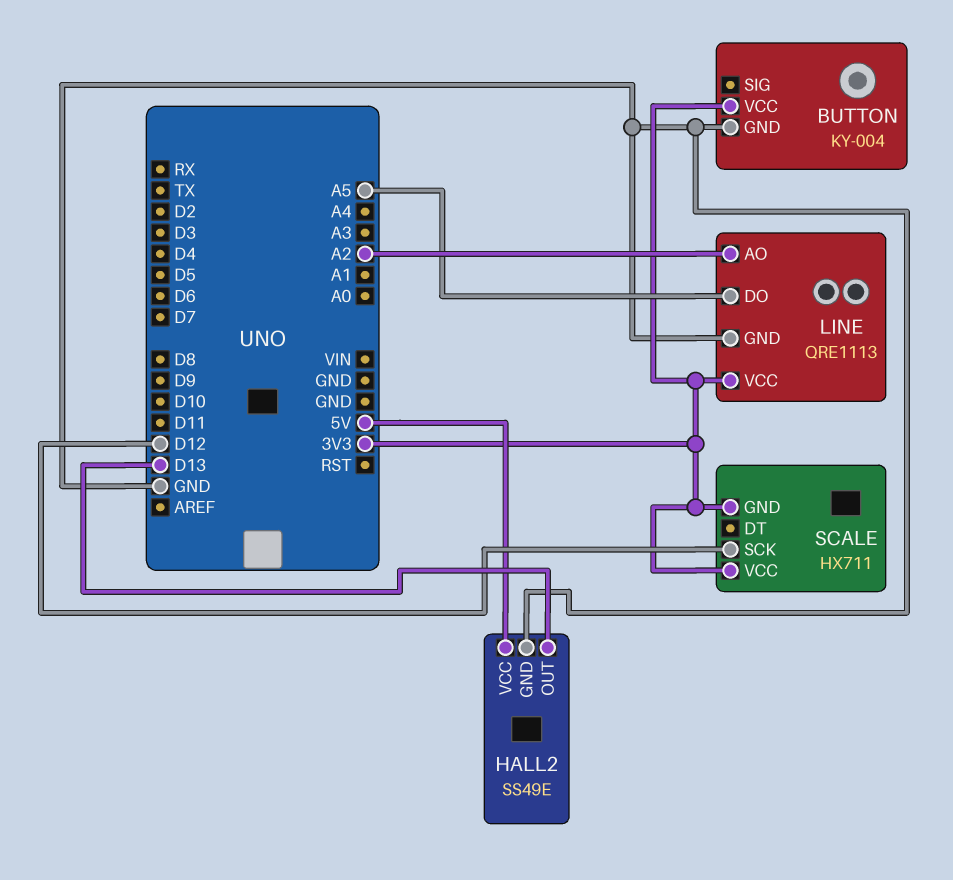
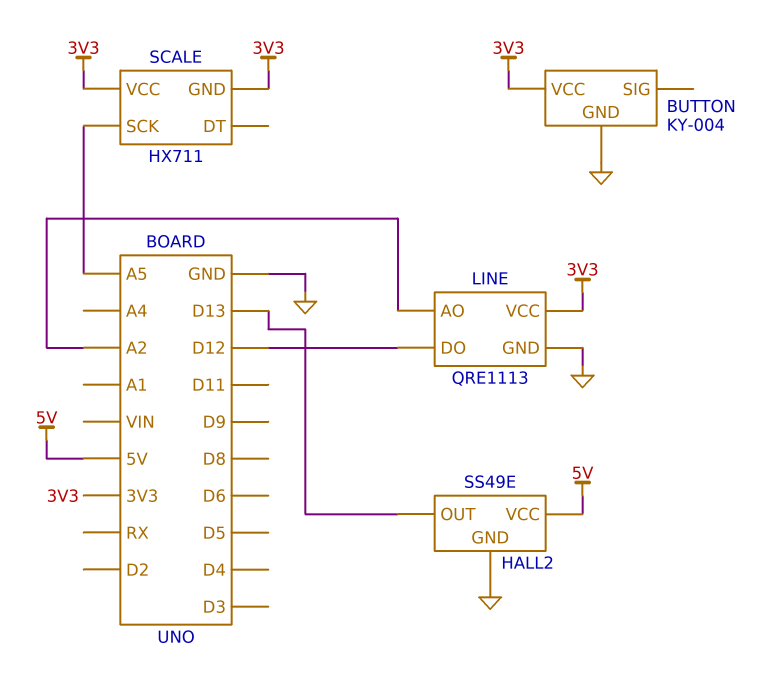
LINE pin DO: A5 -> D12
SCALE pin SCK: D12 -> A5

